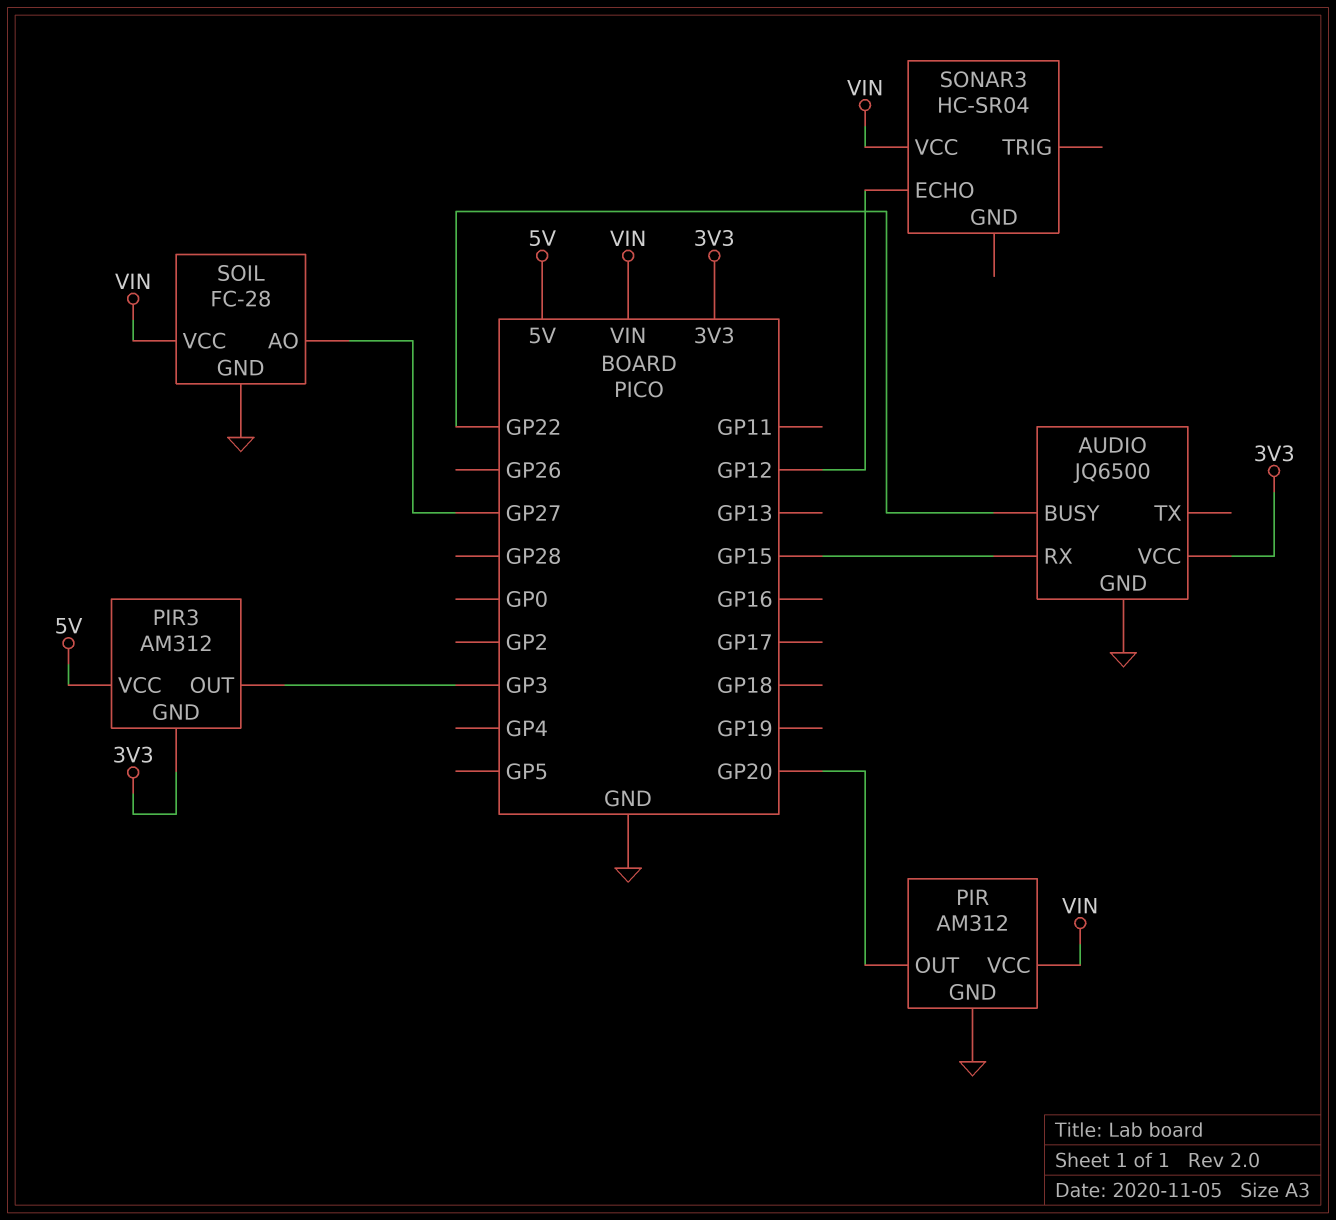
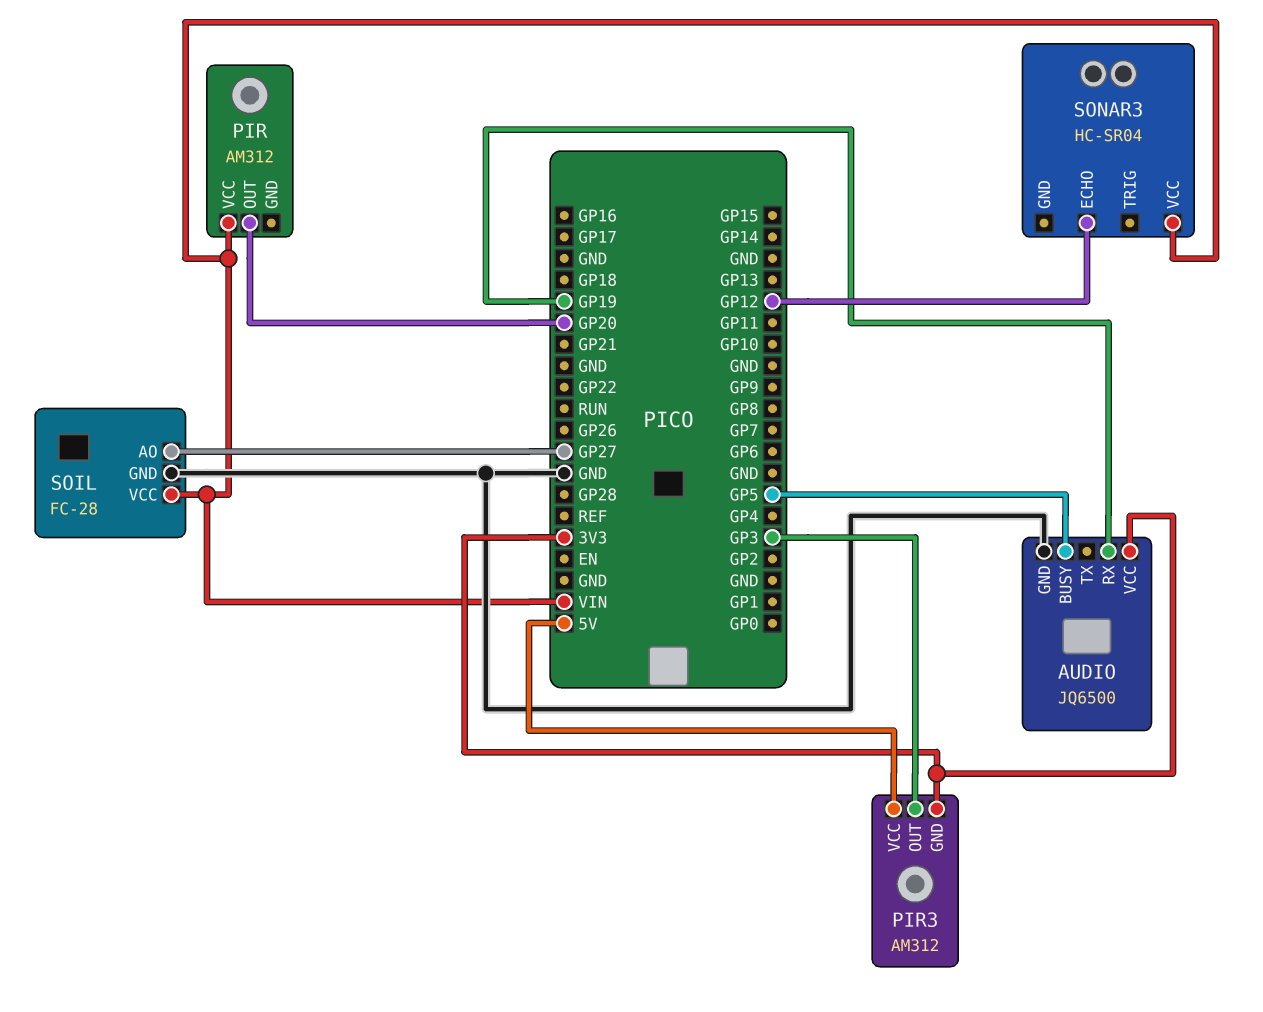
AUDIO pin BUSY: GP22 -> GP5
AUDIO pin RX: GP15 -> GP19
PIR pin GND: GND -> none

